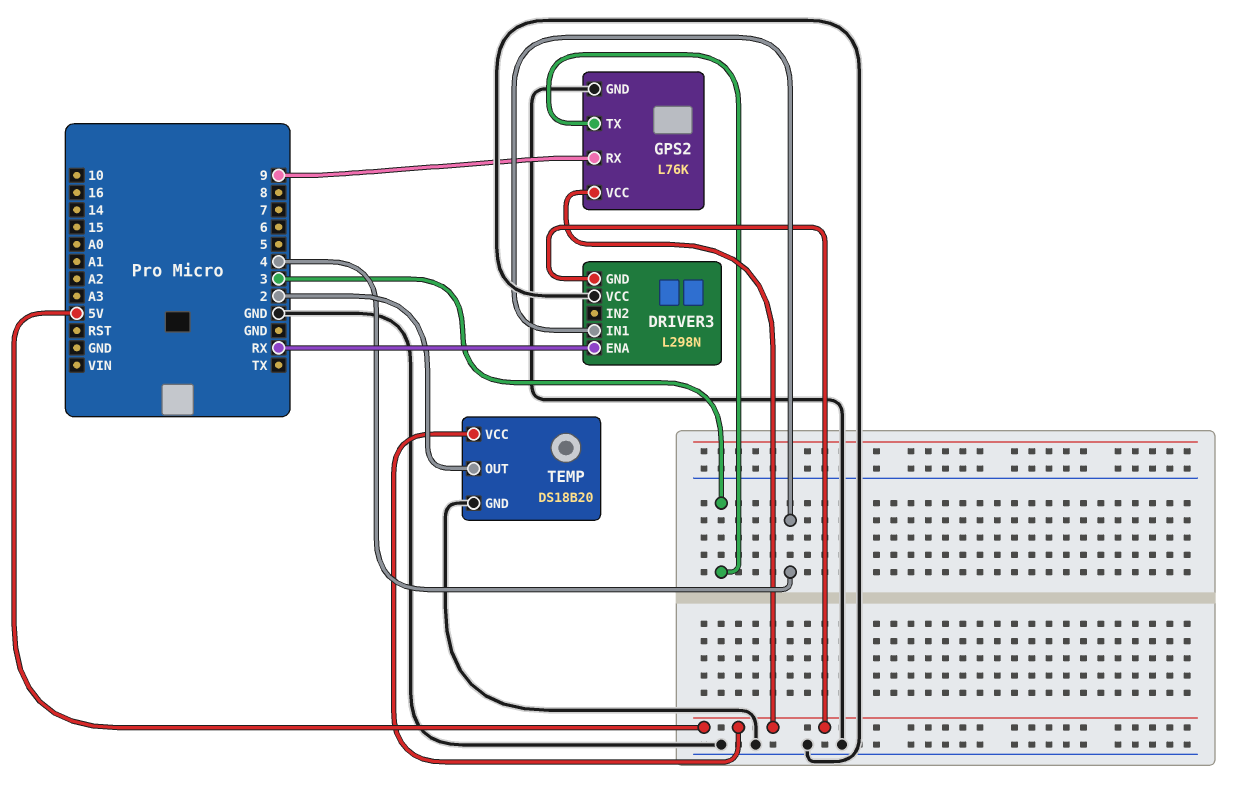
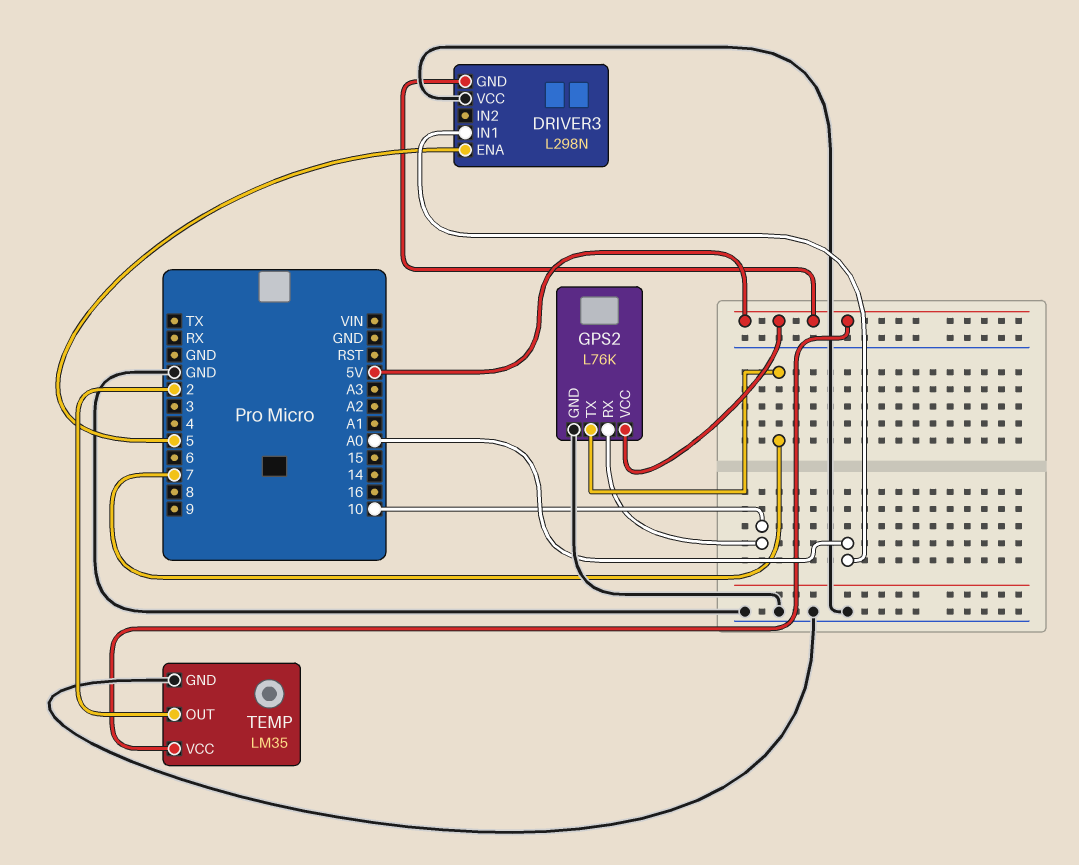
DRIVER3 pin ENA: RX -> 5
DRIVER3 pin IN1: 4 -> A0
GPS2 pin RX: 9 -> 10
GPS2 pin TX: 3 -> 7
TEMP: DS18B20 -> LM35

